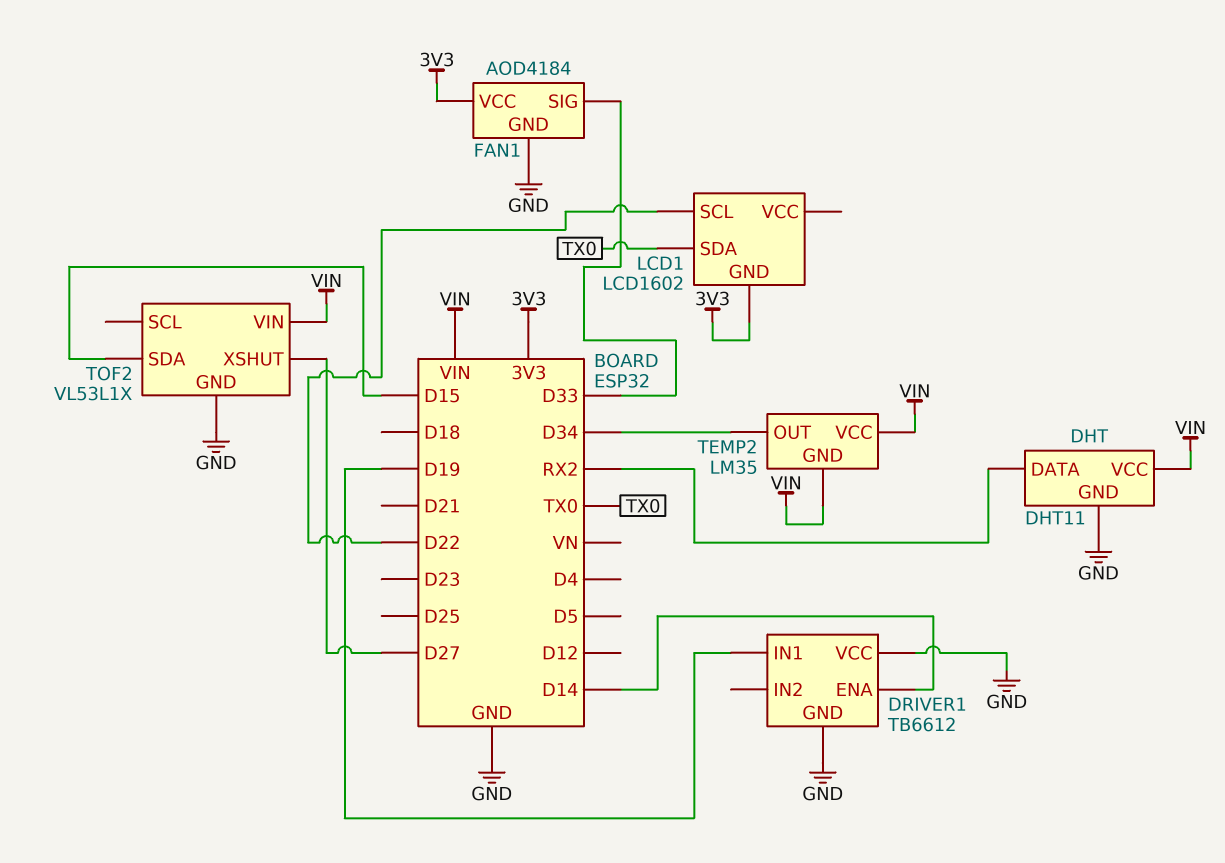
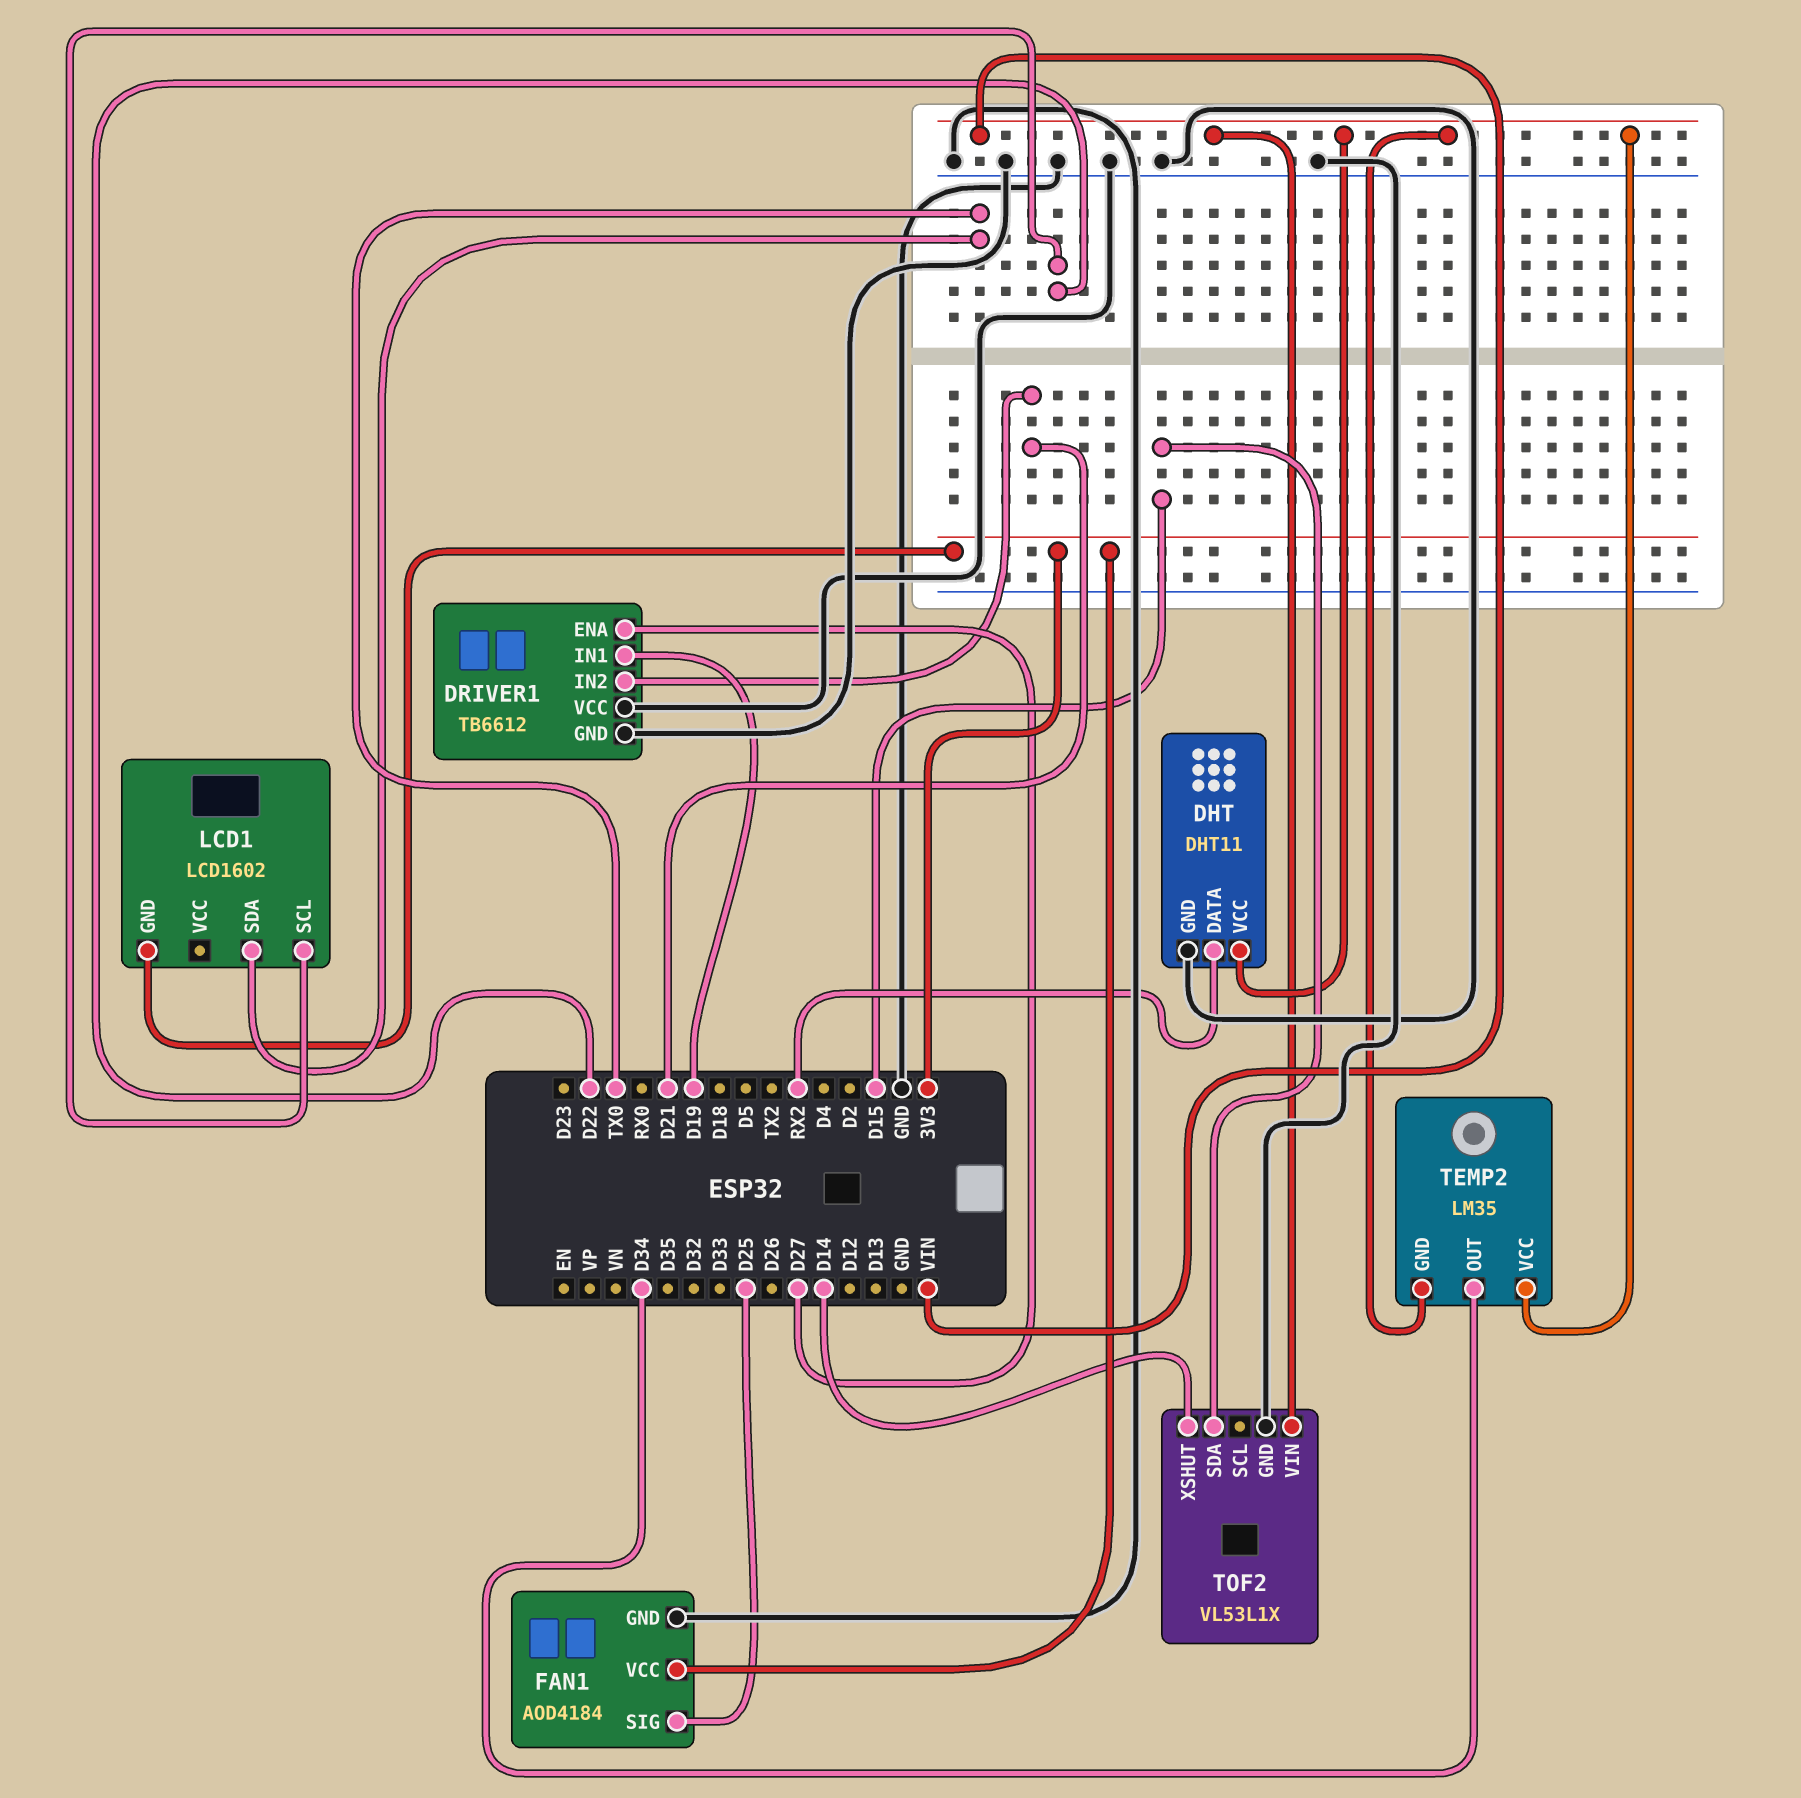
DRIVER1 pin ENA: D14 -> D27
DRIVER1 pin IN2: none -> D21
FAN1 pin SIG: D33 -> D25
TOF2 pin XSHUT: D27 -> D14

